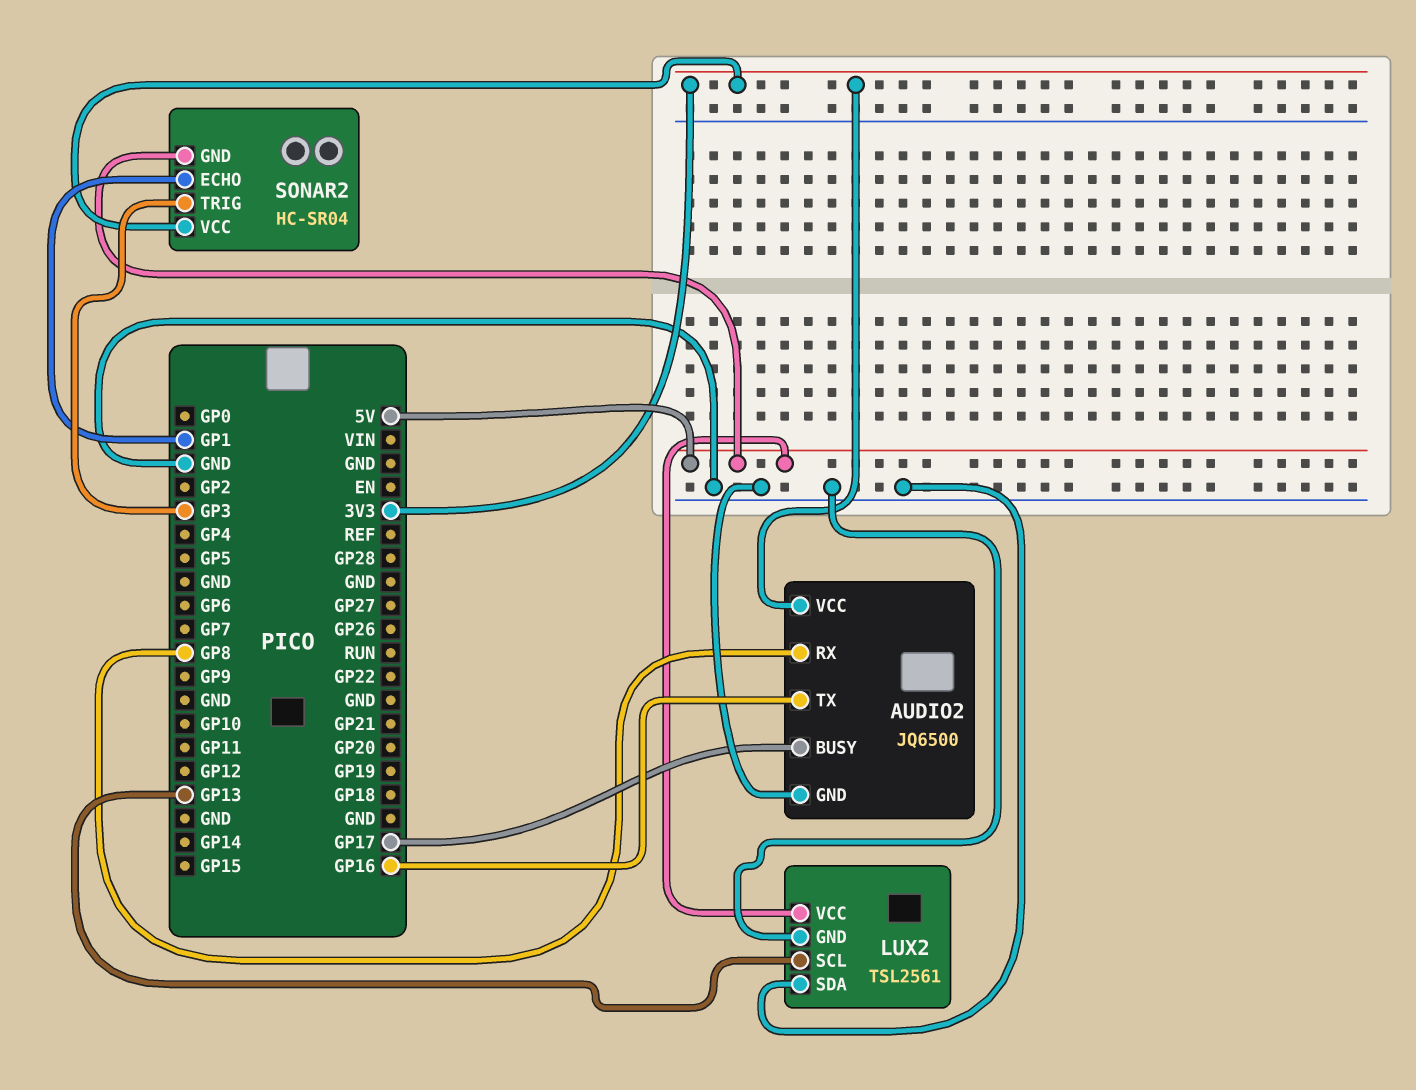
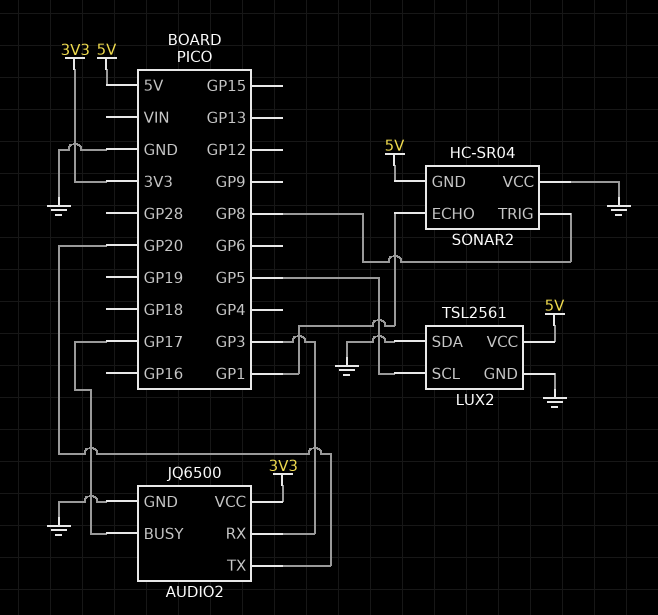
AUDIO2 pin RX: GP8 -> GP3
AUDIO2 pin TX: GP16 -> GP20
LUX2 pin SCL: GP13 -> GP5
SONAR2 pin TRIG: GP3 -> GP8
SONAR2 pin VCC: 3V3 -> GND

